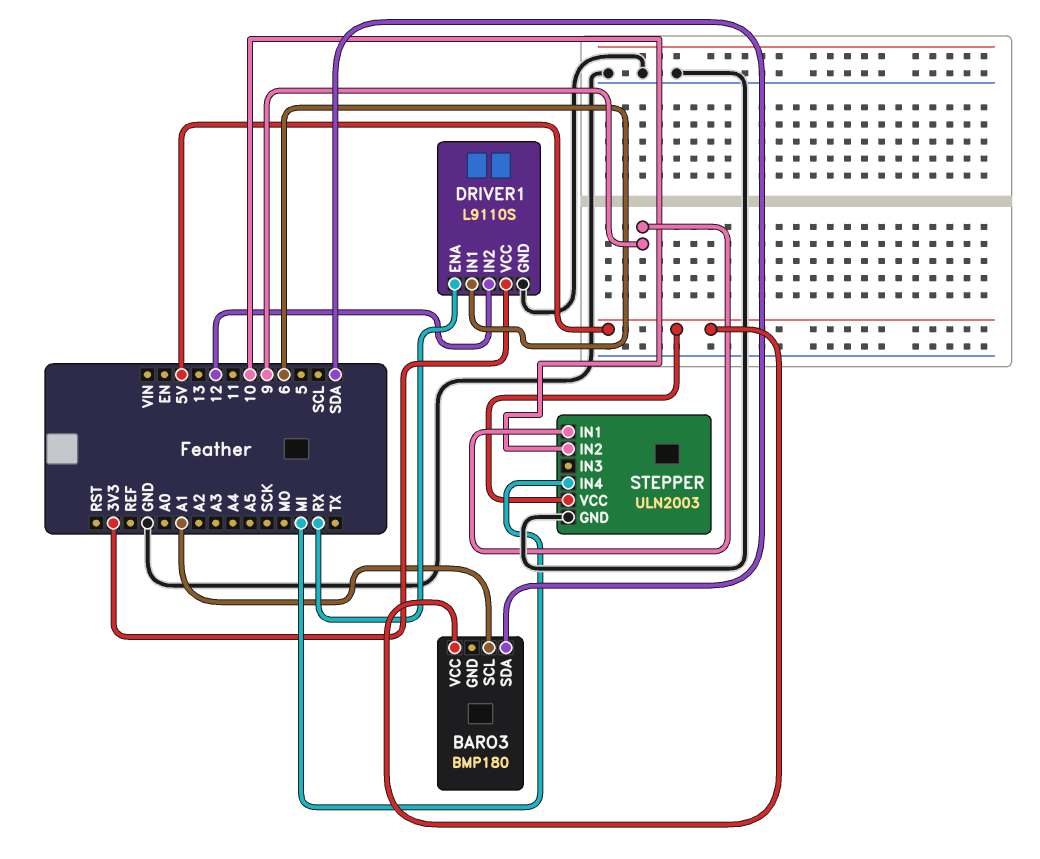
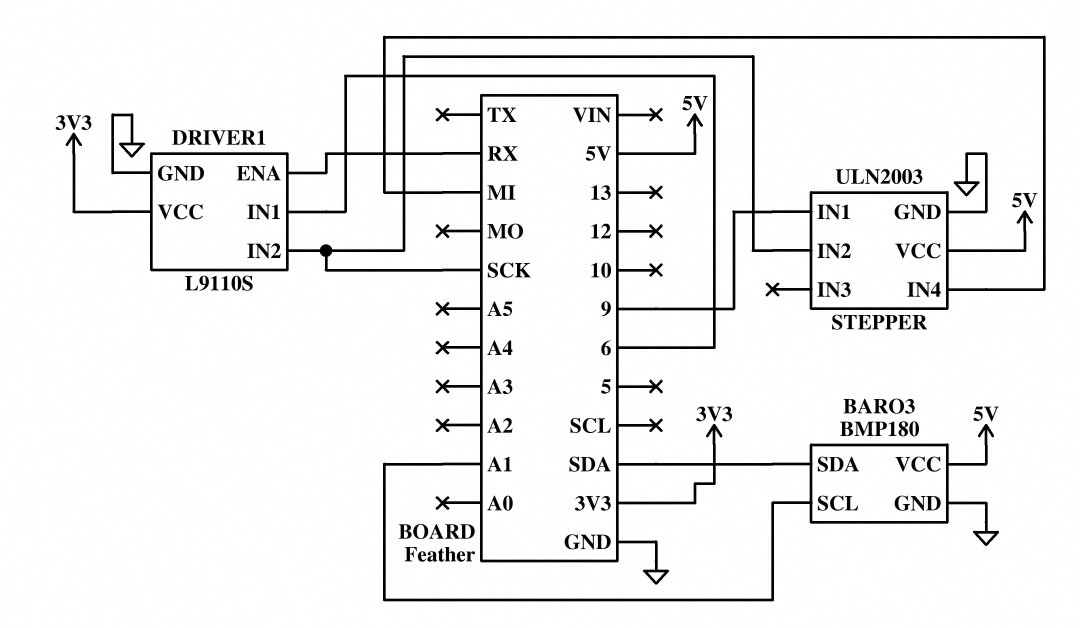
BARO3 pin GND: none -> GND
DRIVER1 pin IN2: 12 -> SCK
STEPPER pin IN2: 10 -> SCK

